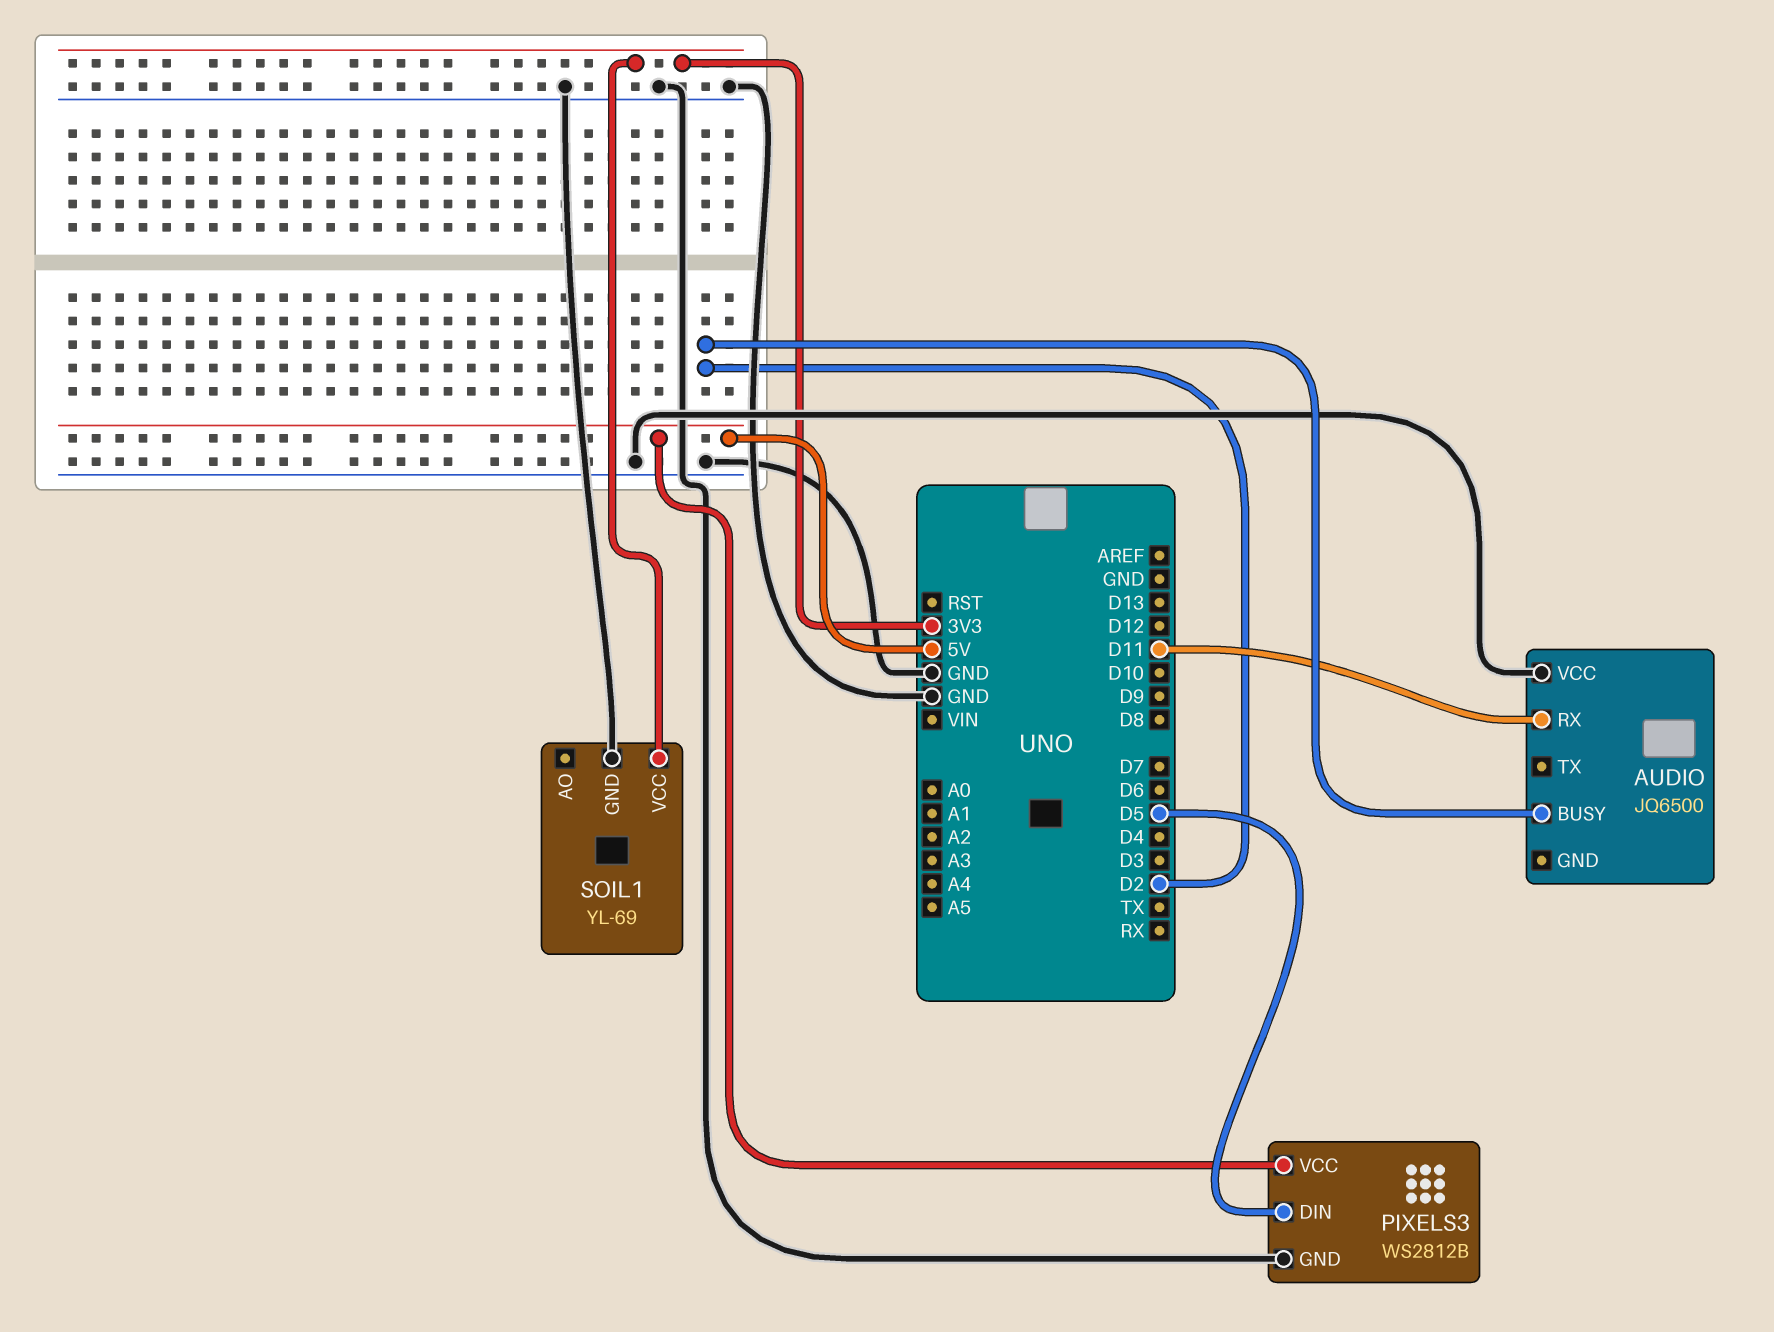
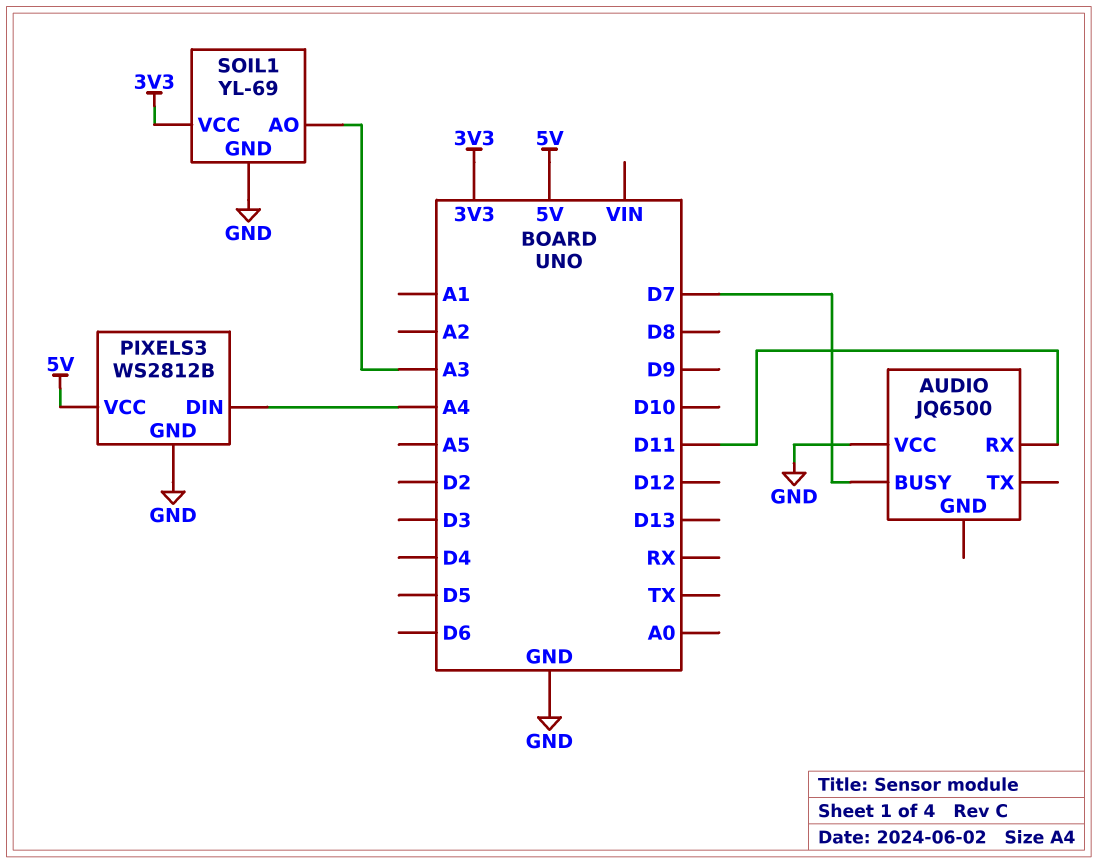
AUDIO pin BUSY: D2 -> D7
PIXELS3 pin DIN: D5 -> A4
SOIL1 pin AO: none -> A3

